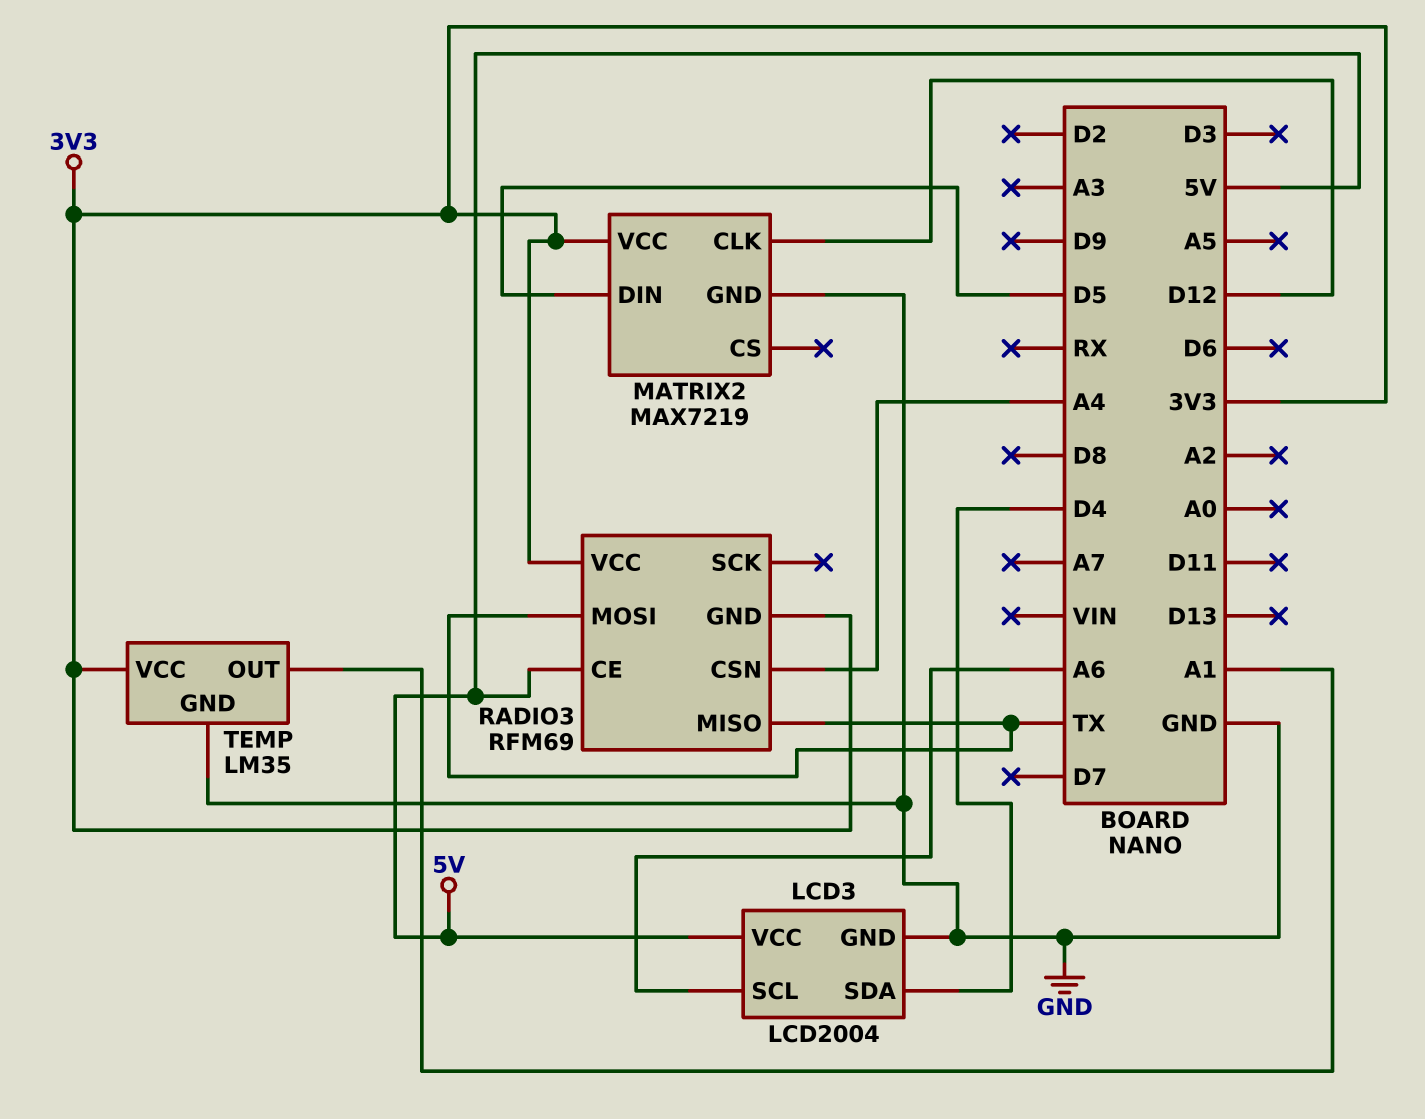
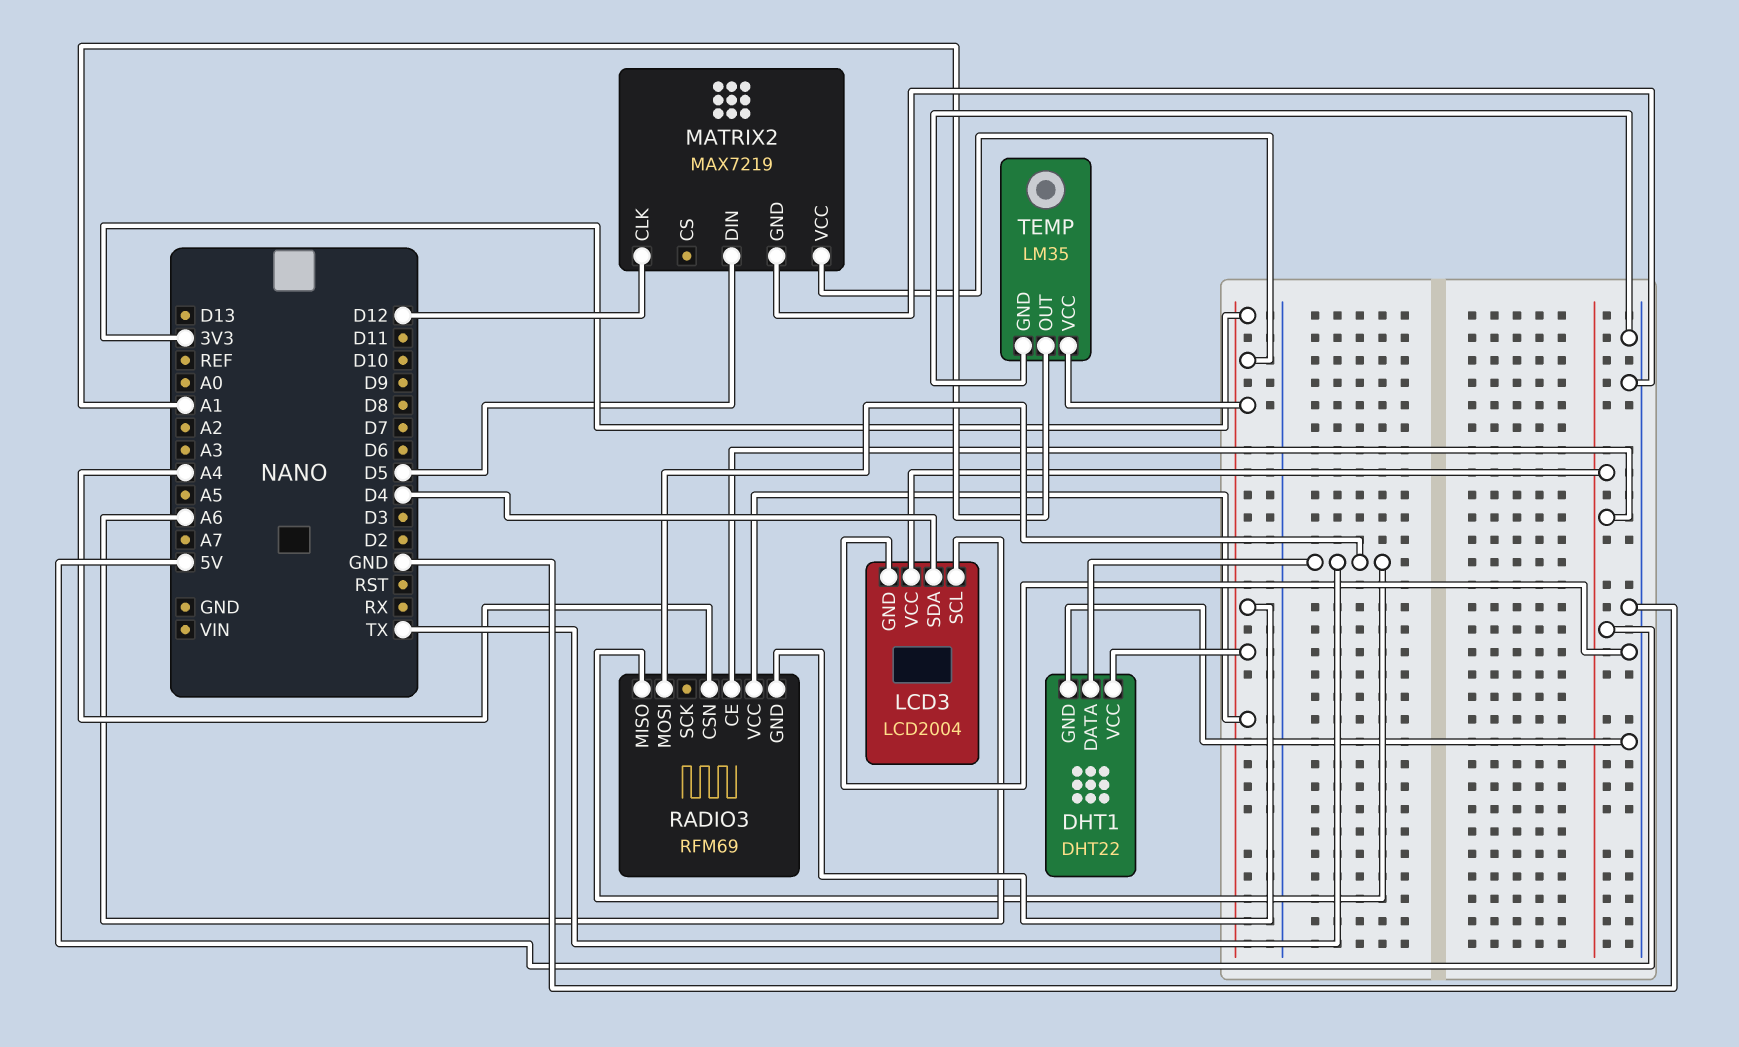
DHT1: none -> DHT22
DHT1 pin DATA: none -> TX
DHT1 pin GND: none -> GND
DHT1 pin VCC: none -> 3V3

